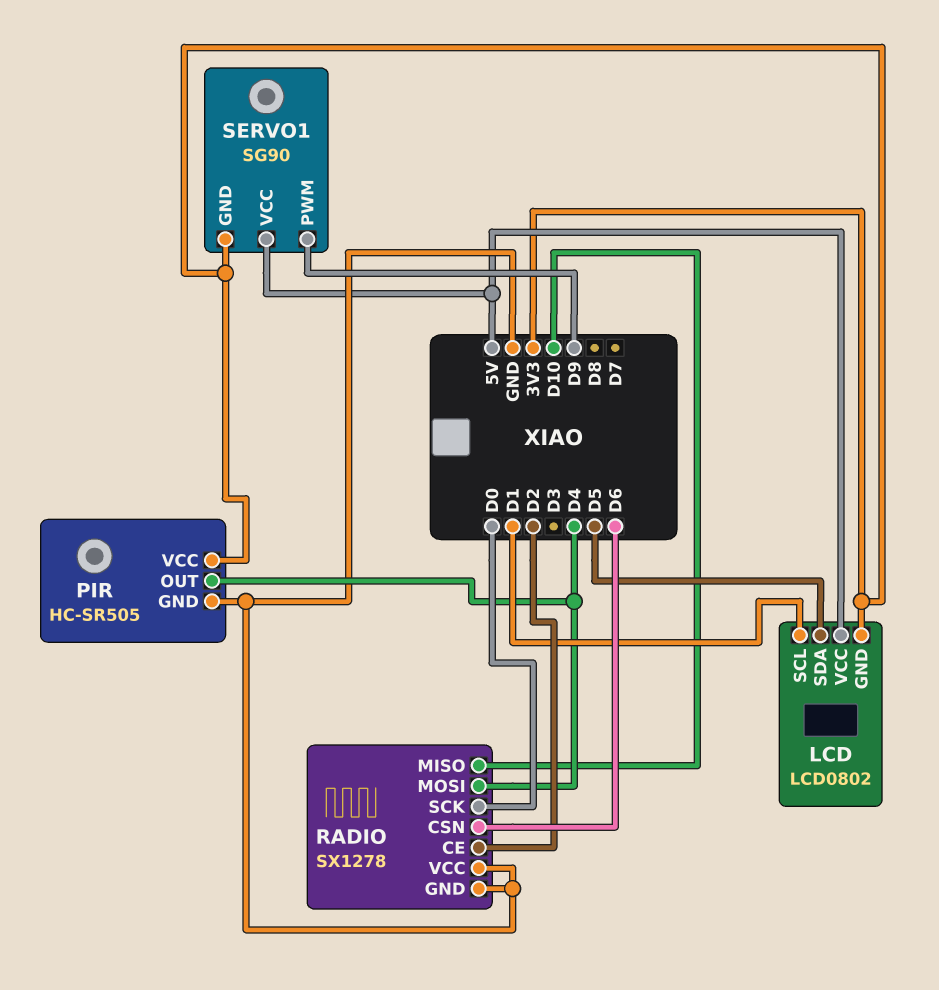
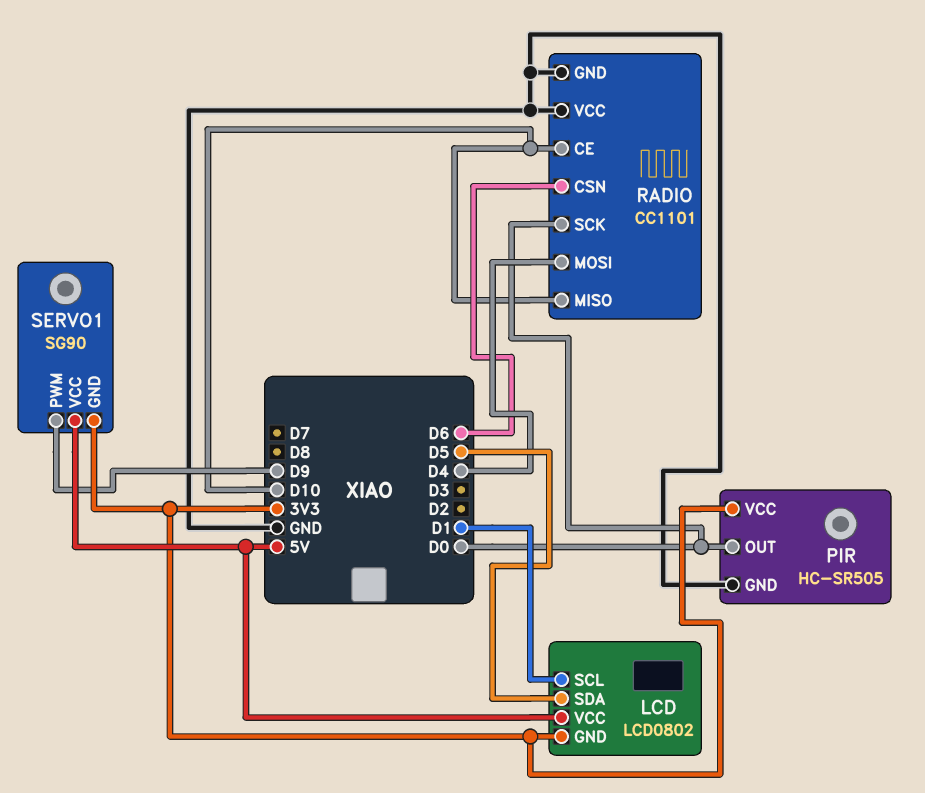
PIR pin OUT: D4 -> D0
RADIO: SX1278 -> CC1101
RADIO pin CE: D2 -> D10

